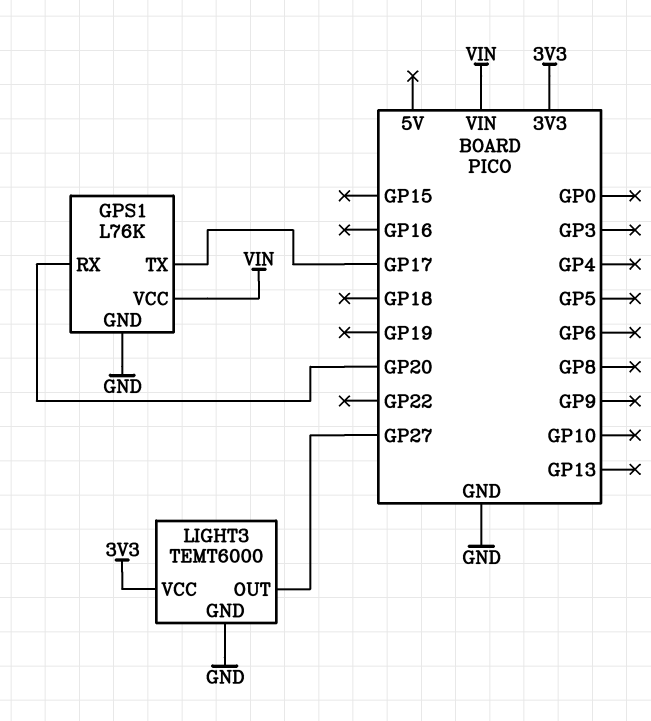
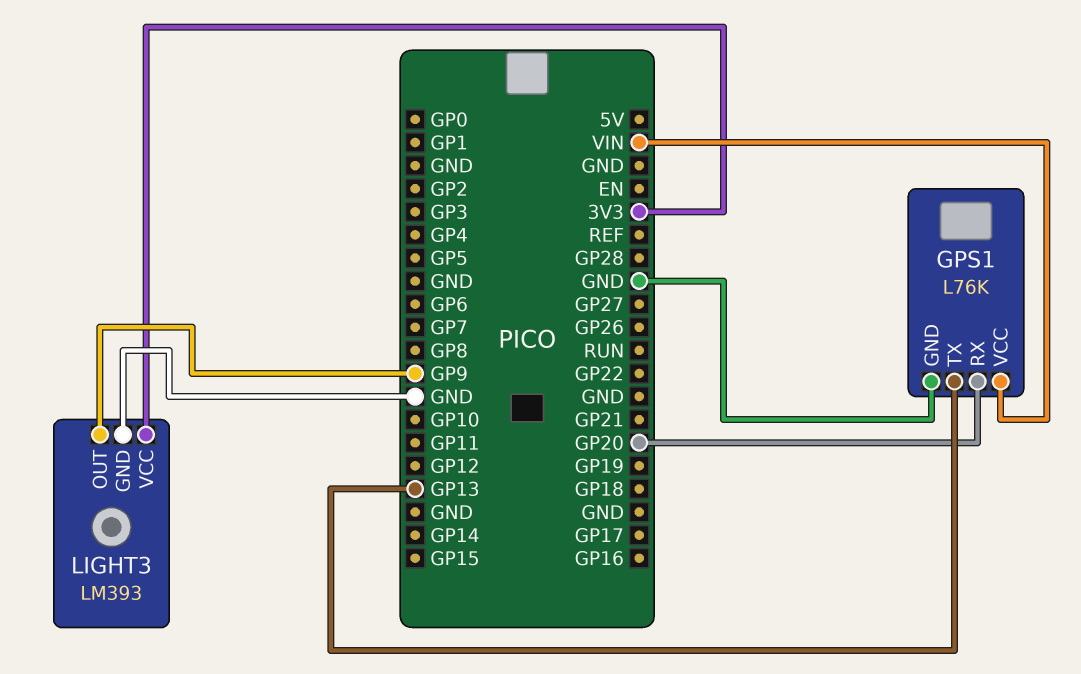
GPS1 pin TX: GP17 -> GP13
LIGHT3: TEMT6000 -> LM393
LIGHT3 pin OUT: GP27 -> GP9

